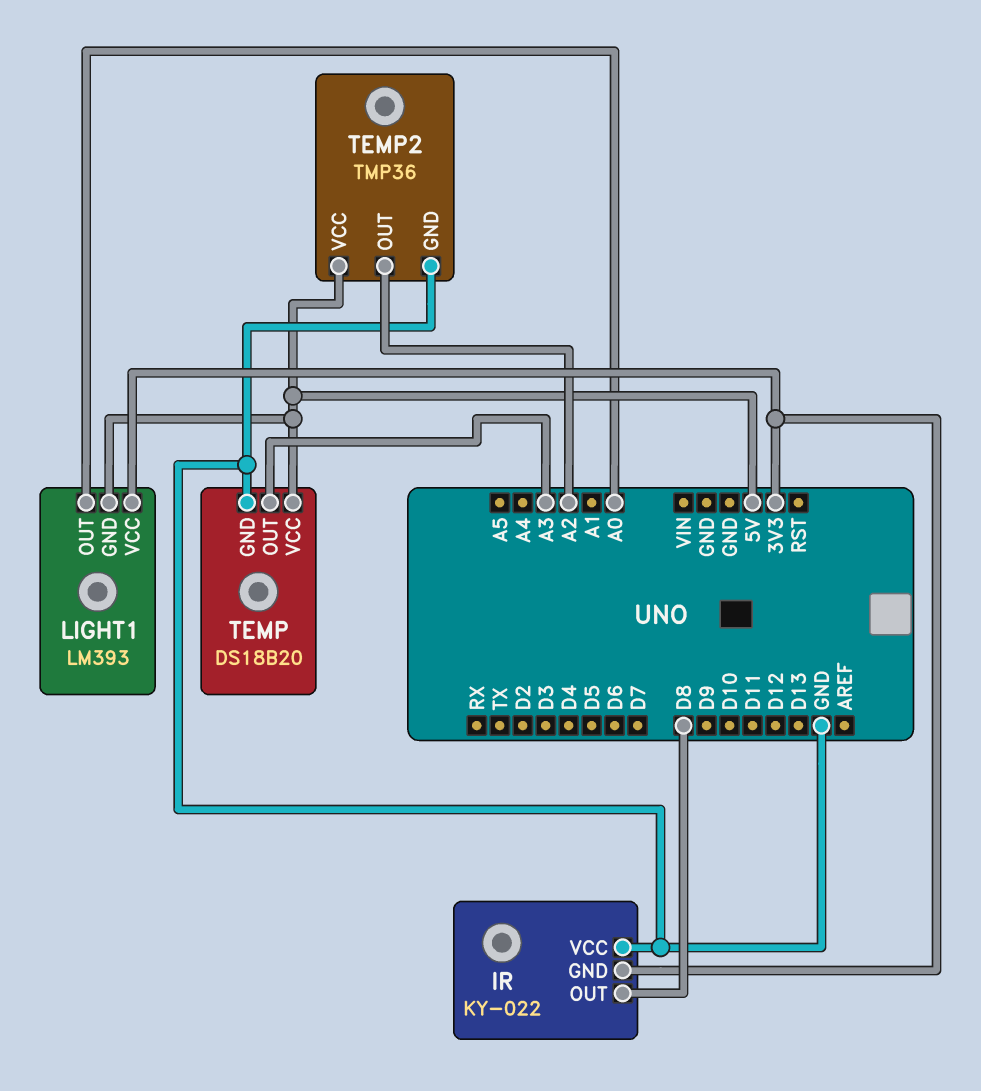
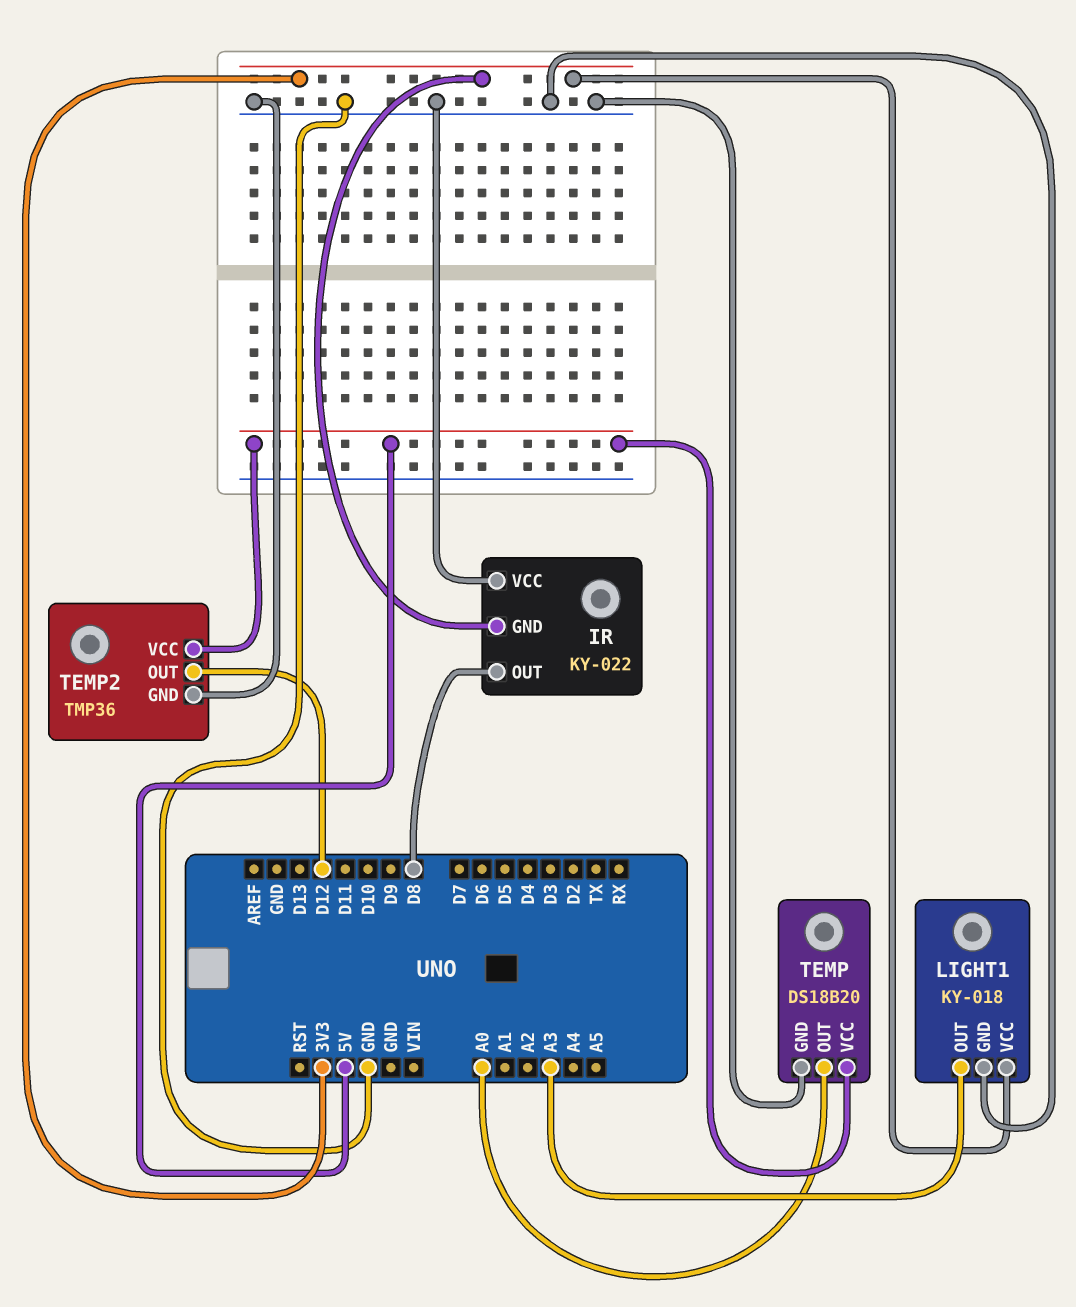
LIGHT1: LM393 -> KY-018
LIGHT1 pin GND: 5V -> GND
LIGHT1 pin OUT: A0 -> A3
TEMP pin OUT: A3 -> A0
TEMP2 pin OUT: A2 -> D12

